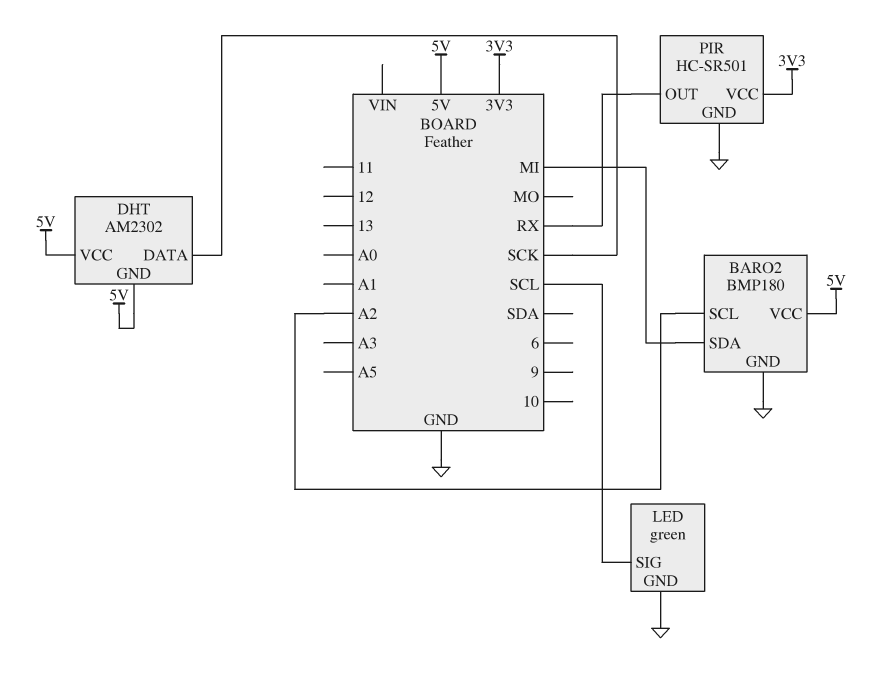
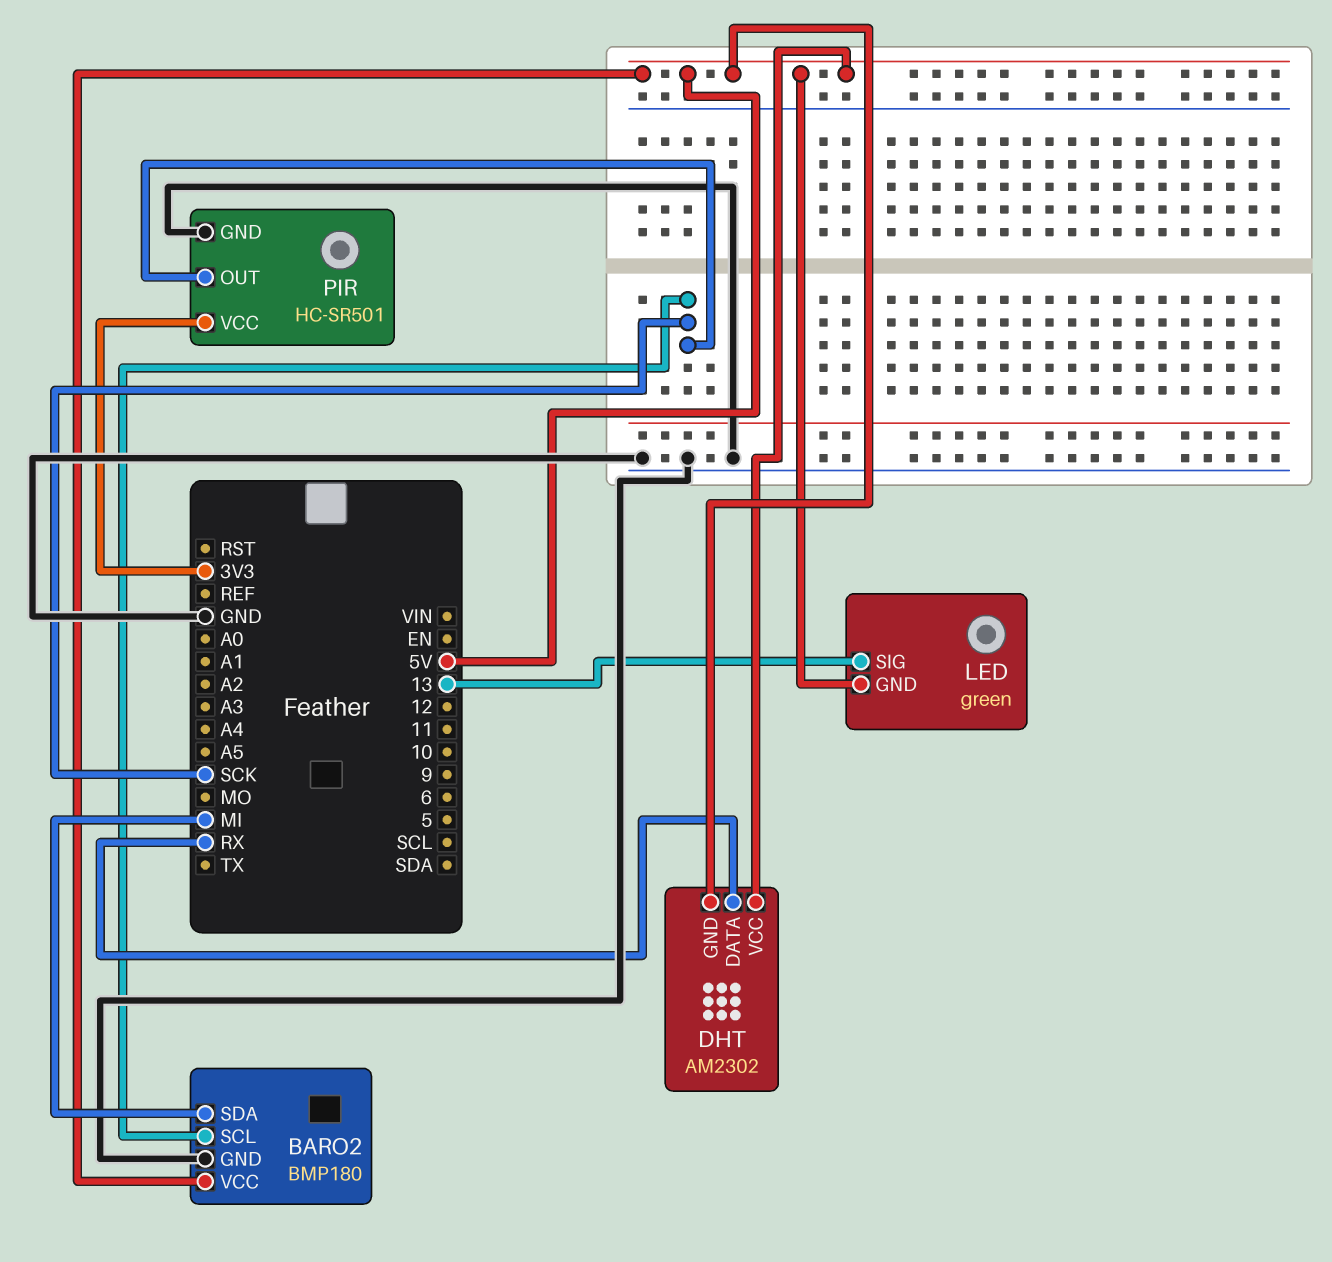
BARO2 pin SCL: A2 -> SCK
DHT pin DATA: SCK -> RX
LED pin GND: GND -> 5V
LED pin SIG: SCL -> 13
PIR pin OUT: RX -> SCK

